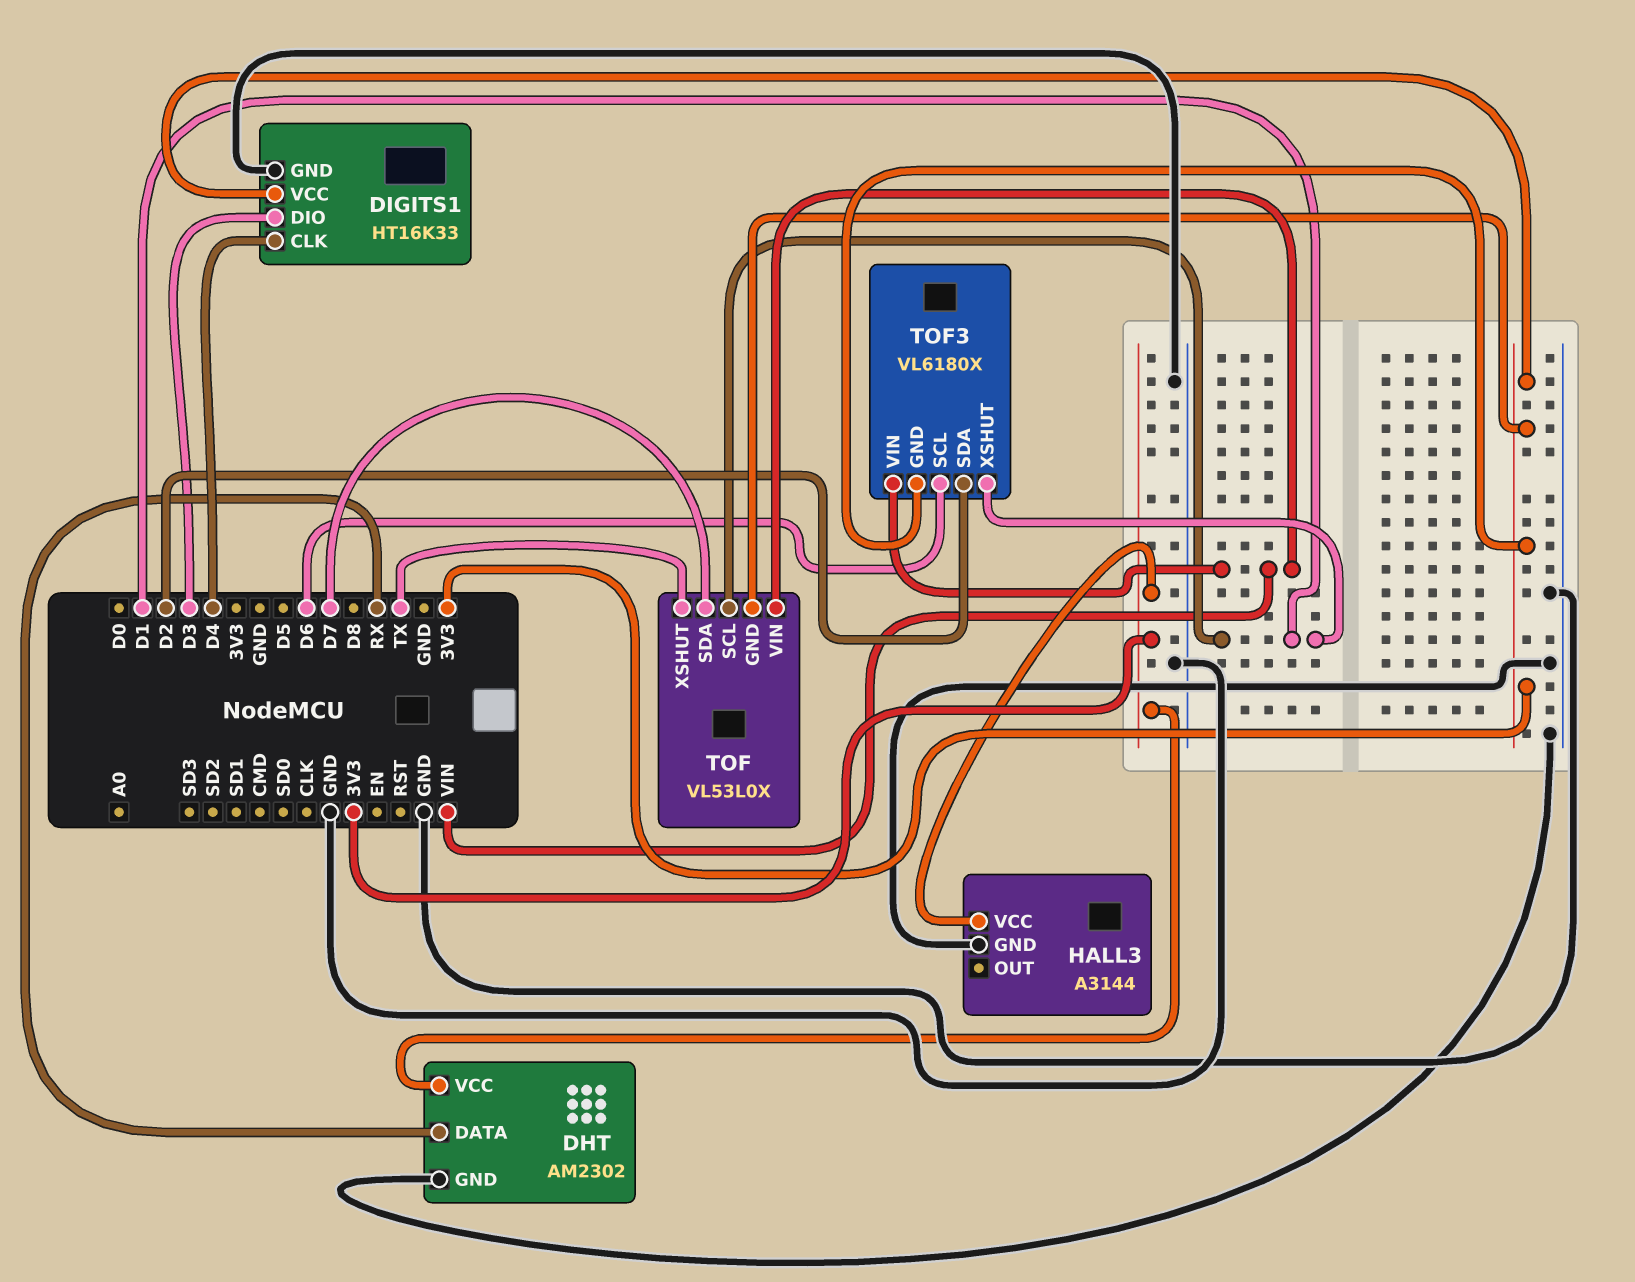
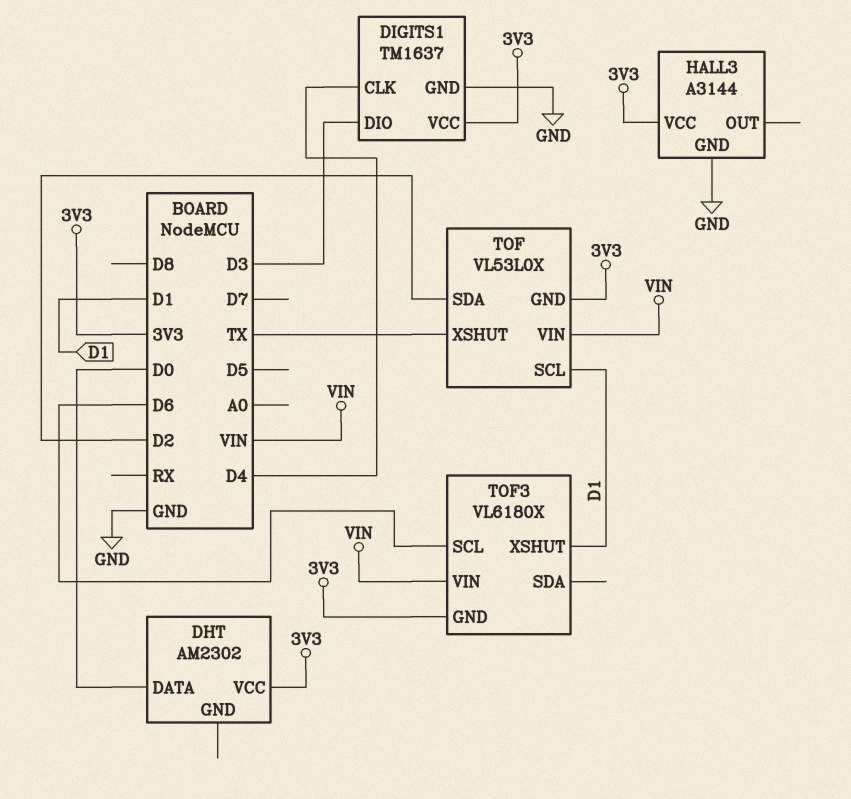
DHT pin DATA: RX -> D0
DHT pin GND: GND -> none
DIGITS1: HT16K33 -> TM1637
TOF pin SDA: D7 -> D2
TOF3 pin SDA: D2 -> none

